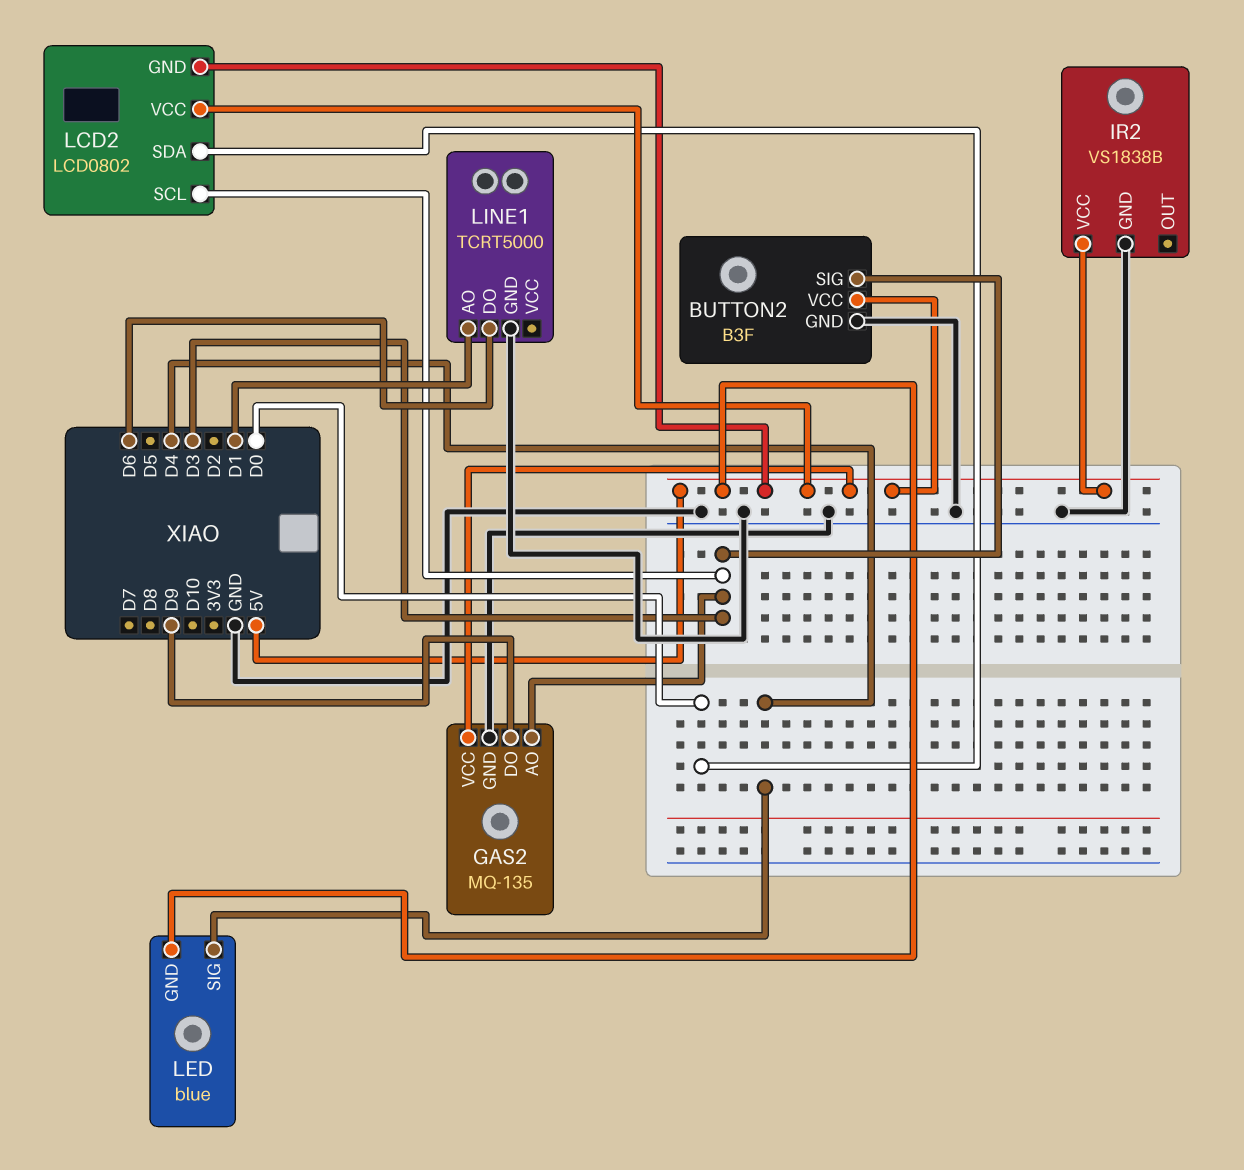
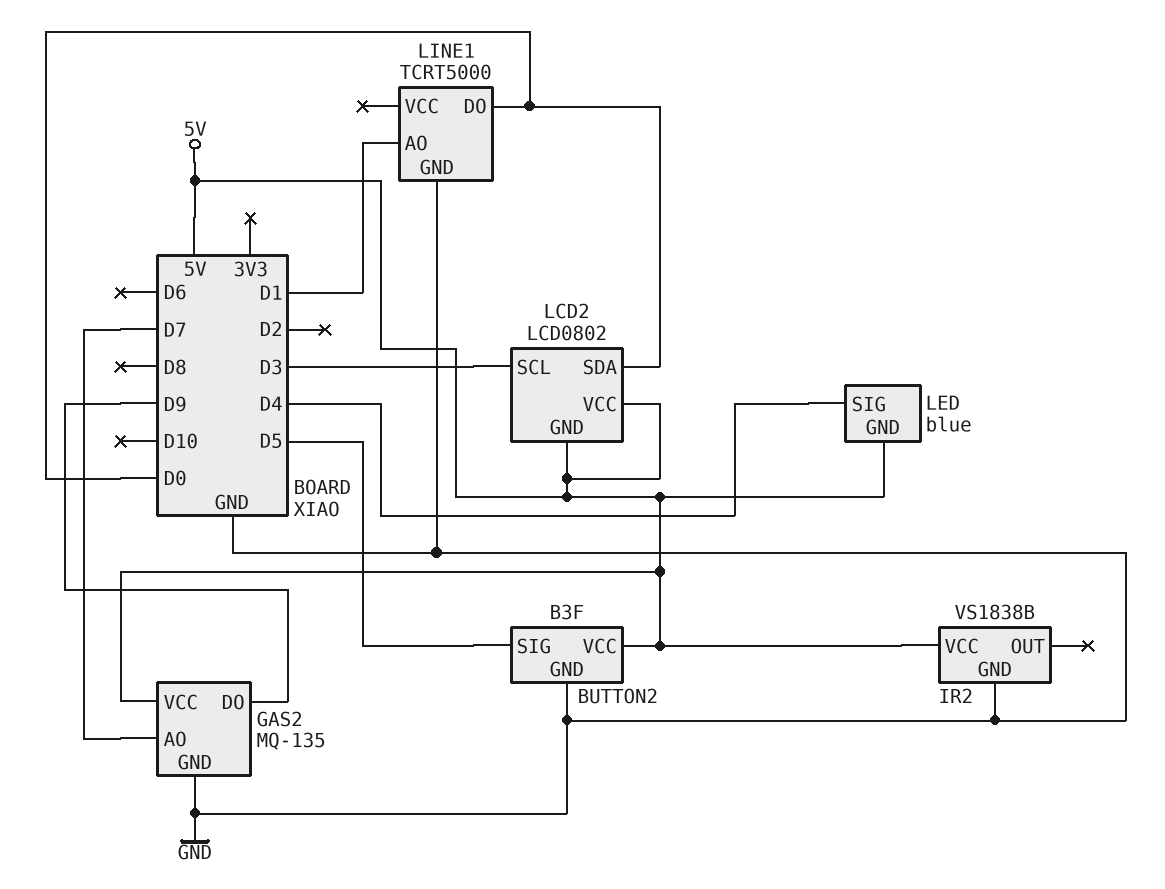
BUTTON2 pin SIG: D3 -> D5
GAS2 pin AO: D3 -> D7
LINE1 pin DO: D6 -> D0

